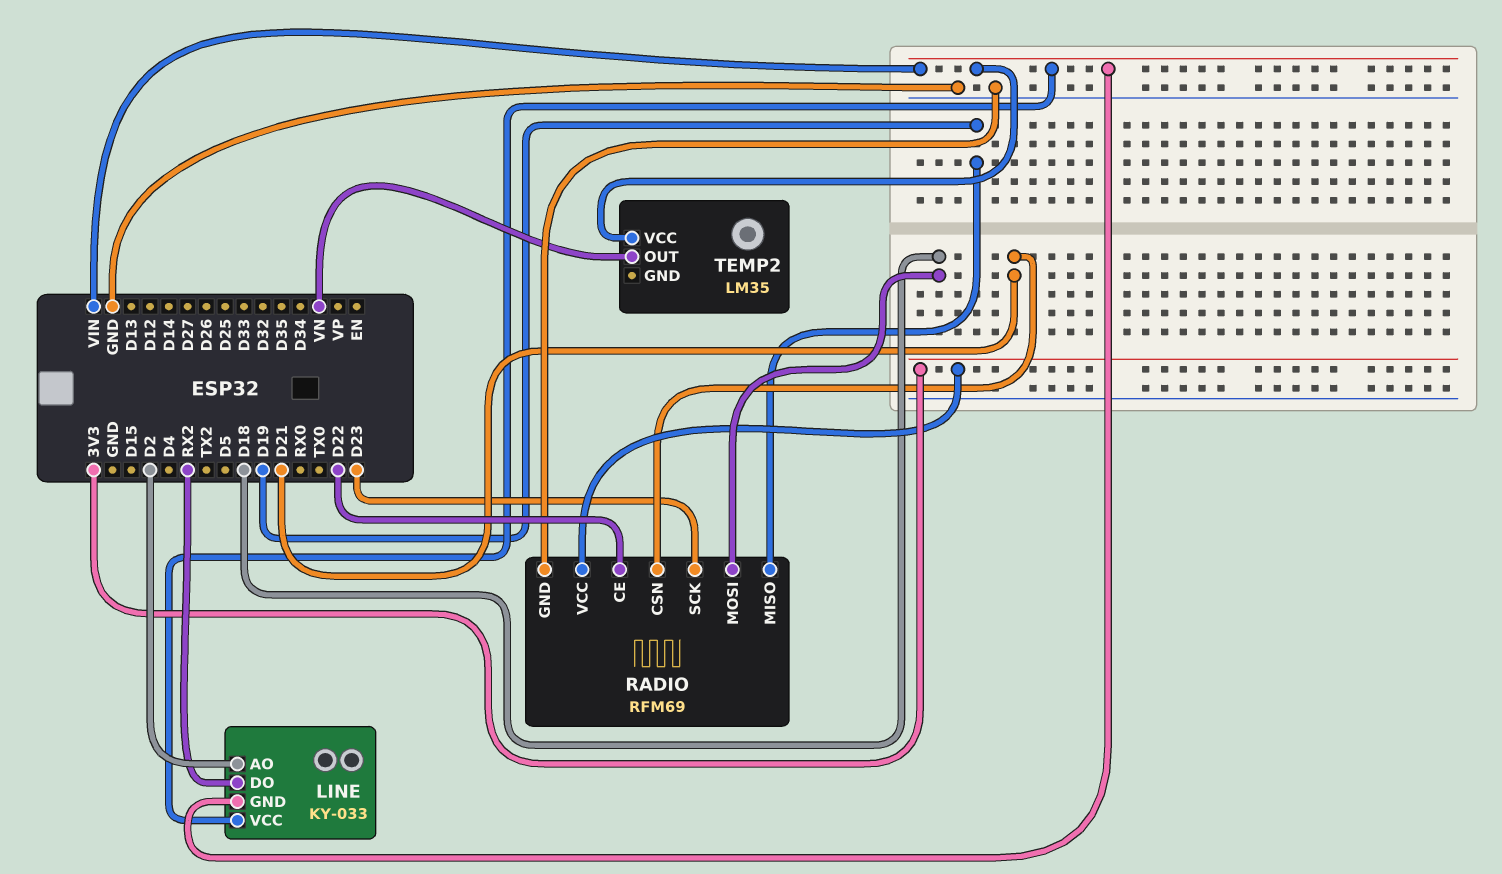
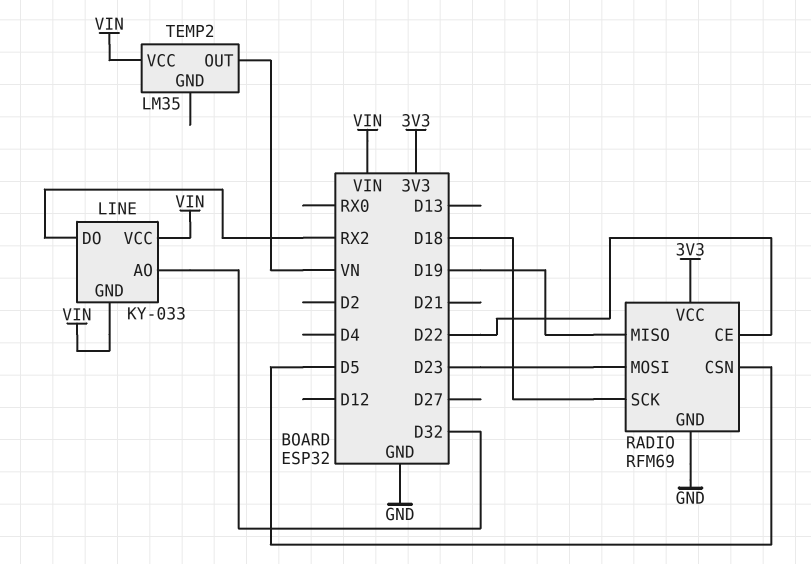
LINE pin AO: D2 -> D32
RADIO pin CSN: D21 -> D5
RADIO pin MOSI: D18 -> D23
RADIO pin SCK: D23 -> D18

